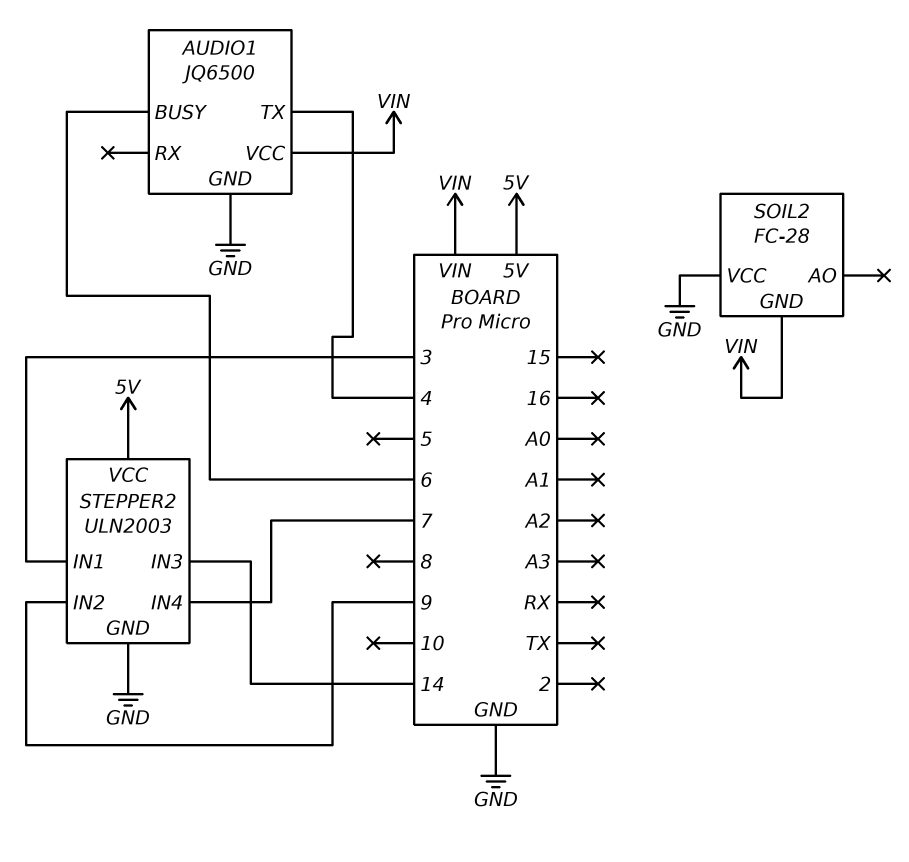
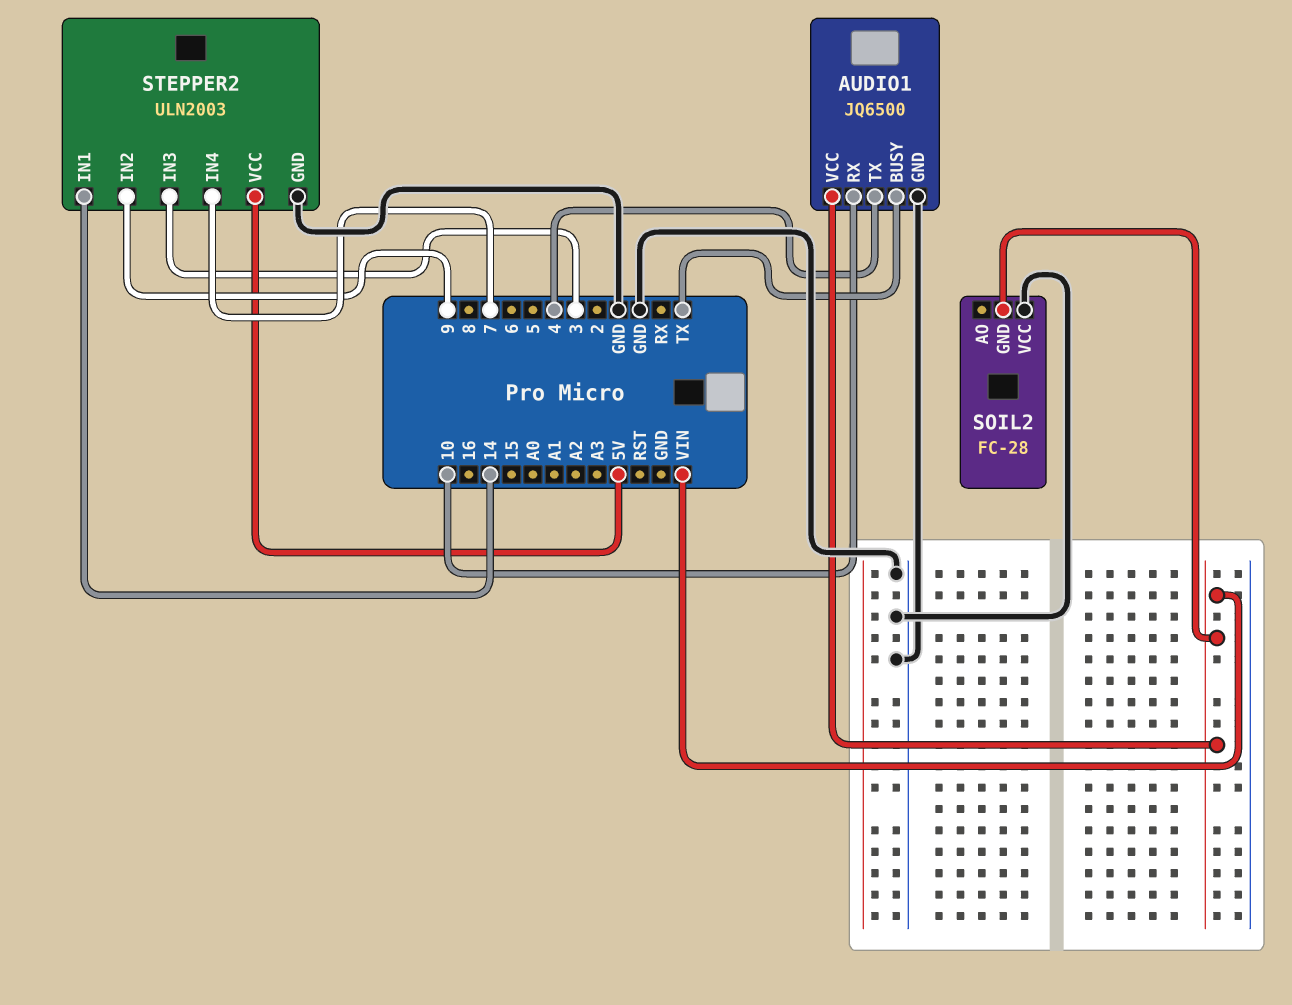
AUDIO1 pin BUSY: 6 -> TX
AUDIO1 pin RX: none -> 10
STEPPER2 pin IN1: 3 -> 14
STEPPER2 pin IN3: 14 -> 3

